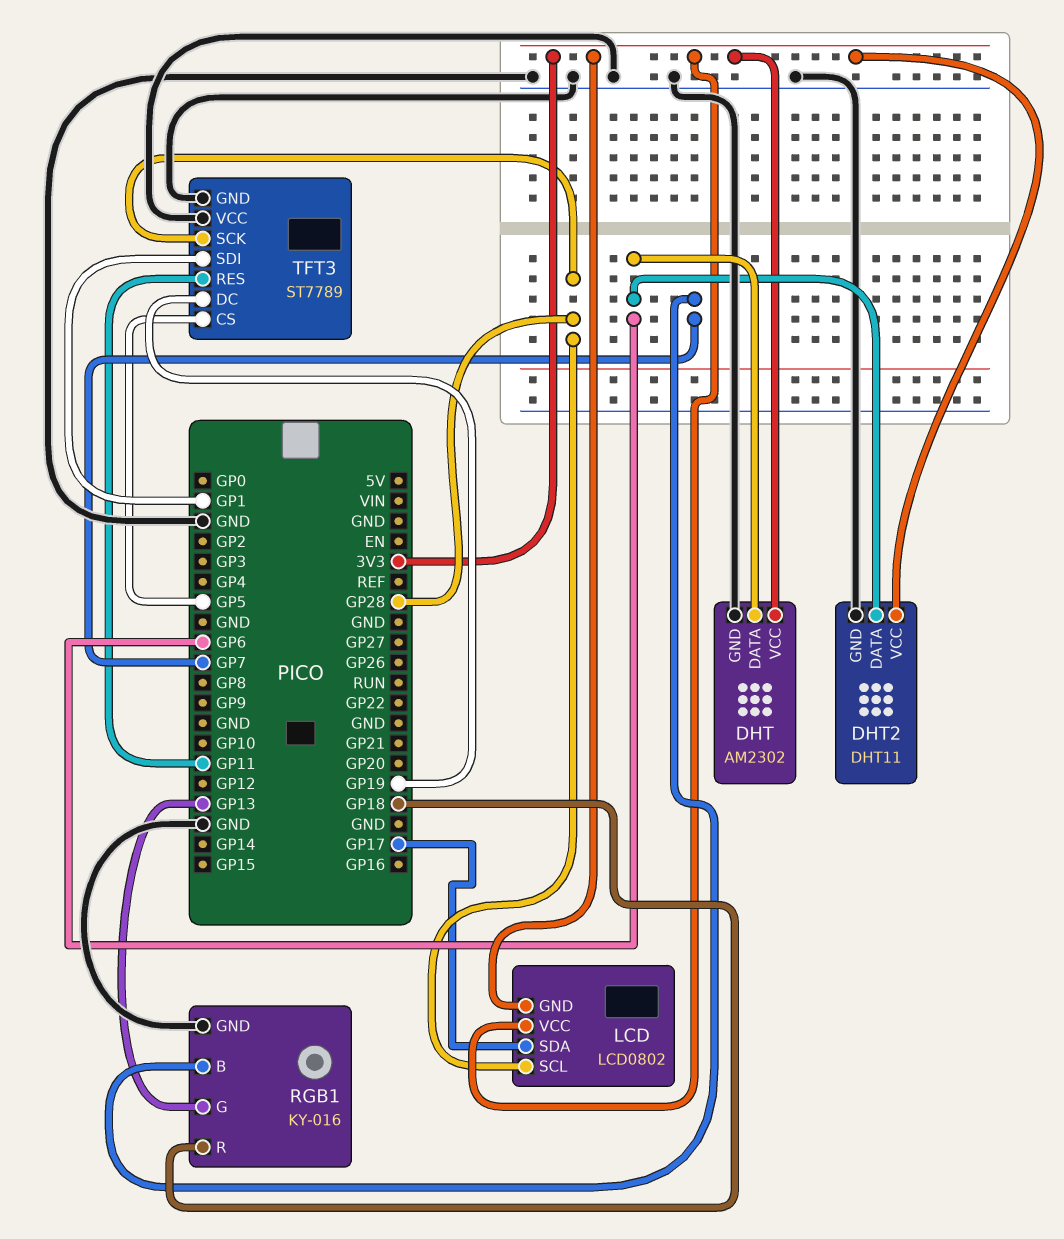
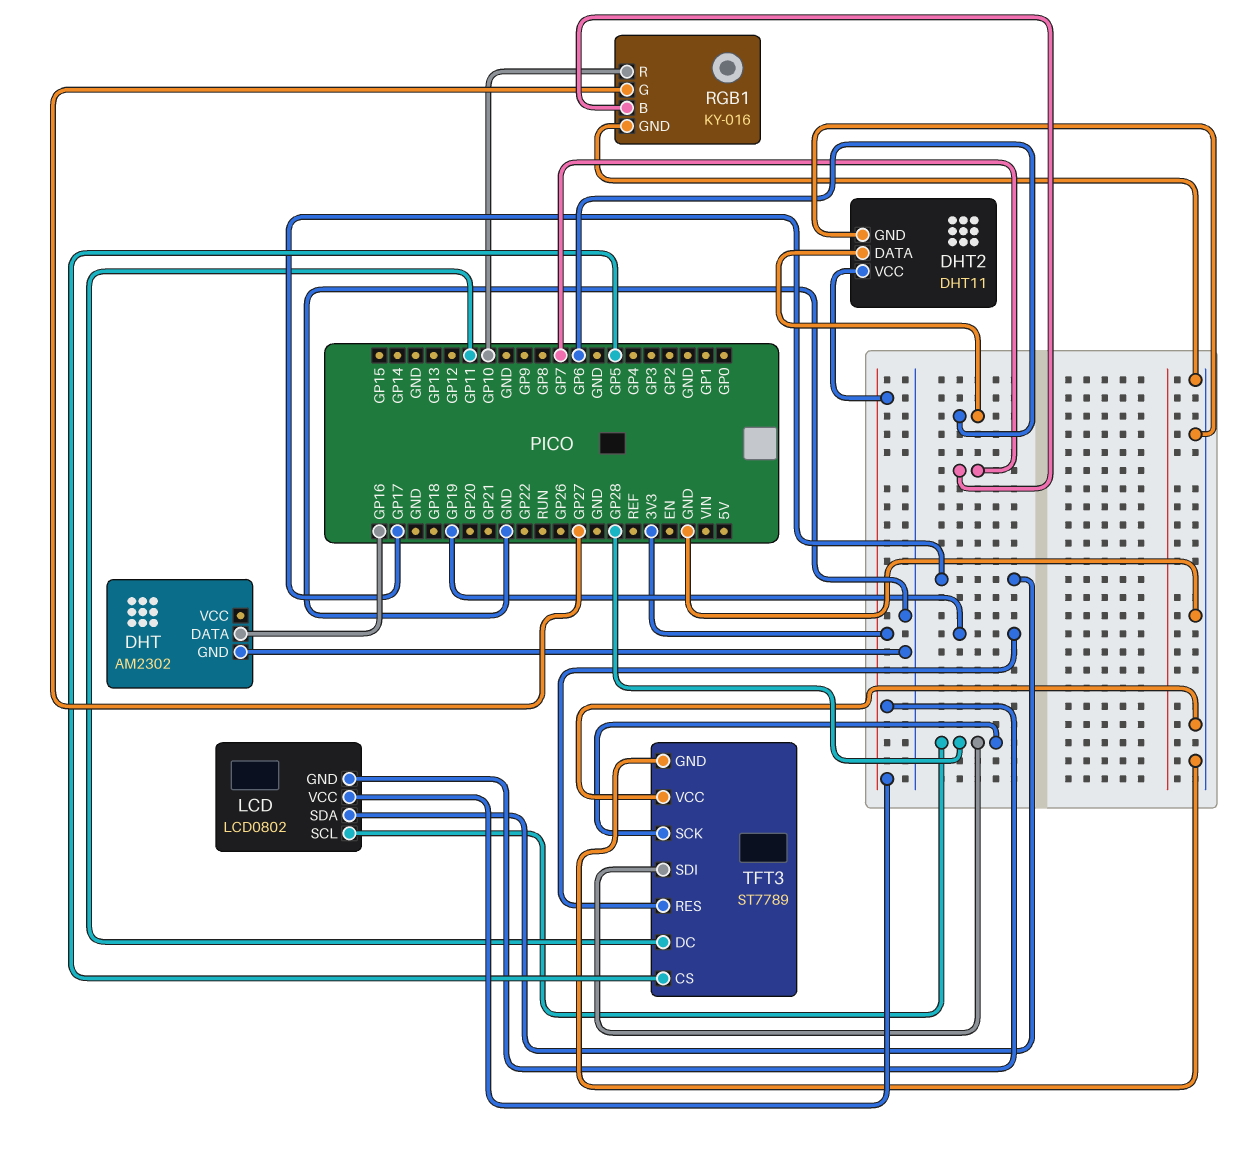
DHT pin DATA: GP6 -> GP16
DHT pin VCC: 3V3 -> none
RGB1 pin G: GP13 -> GP27
RGB1 pin R: GP18 -> GP10
TFT3 pin DC: GP19 -> GP11
TFT3 pin RES: GP11 -> GP19
TFT3 pin SDI: GP1 -> GP28

